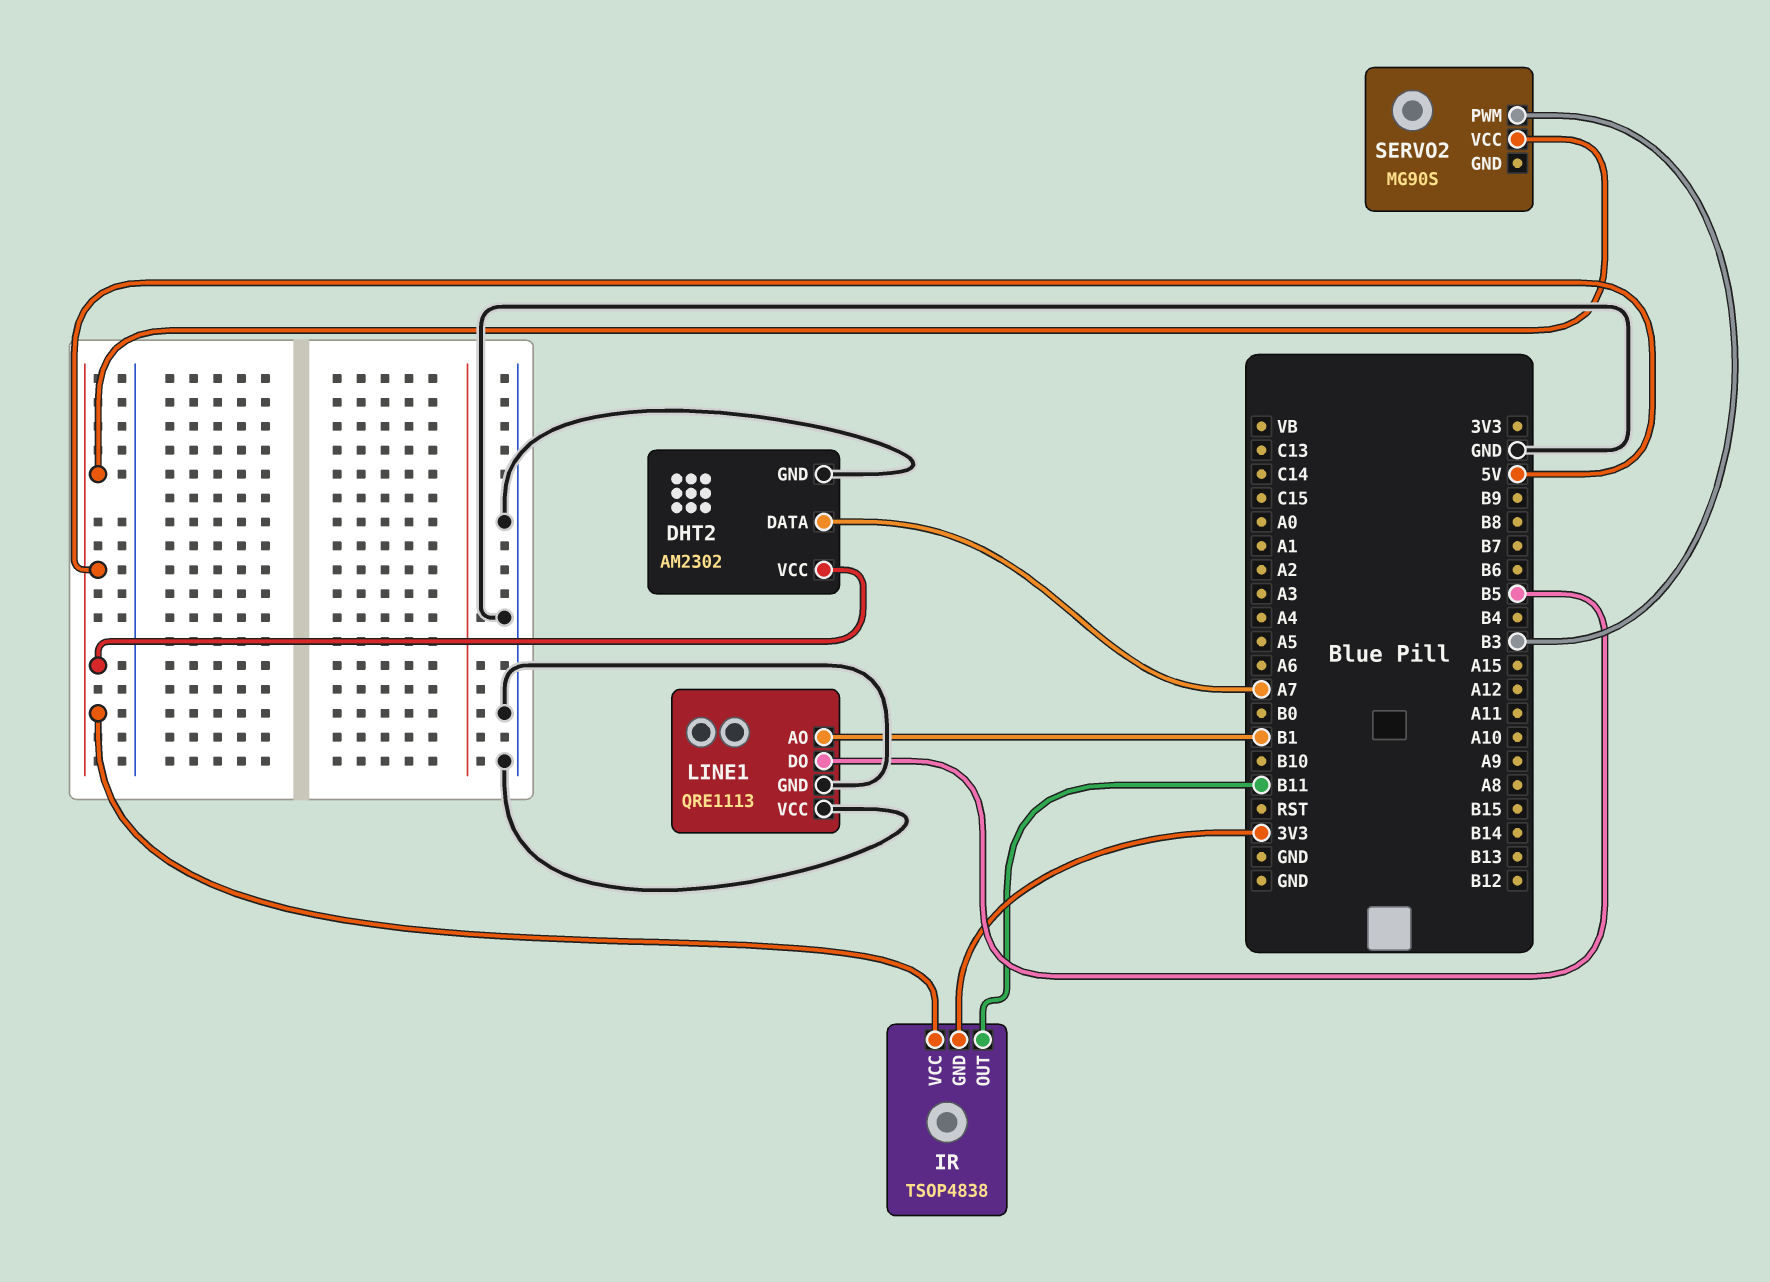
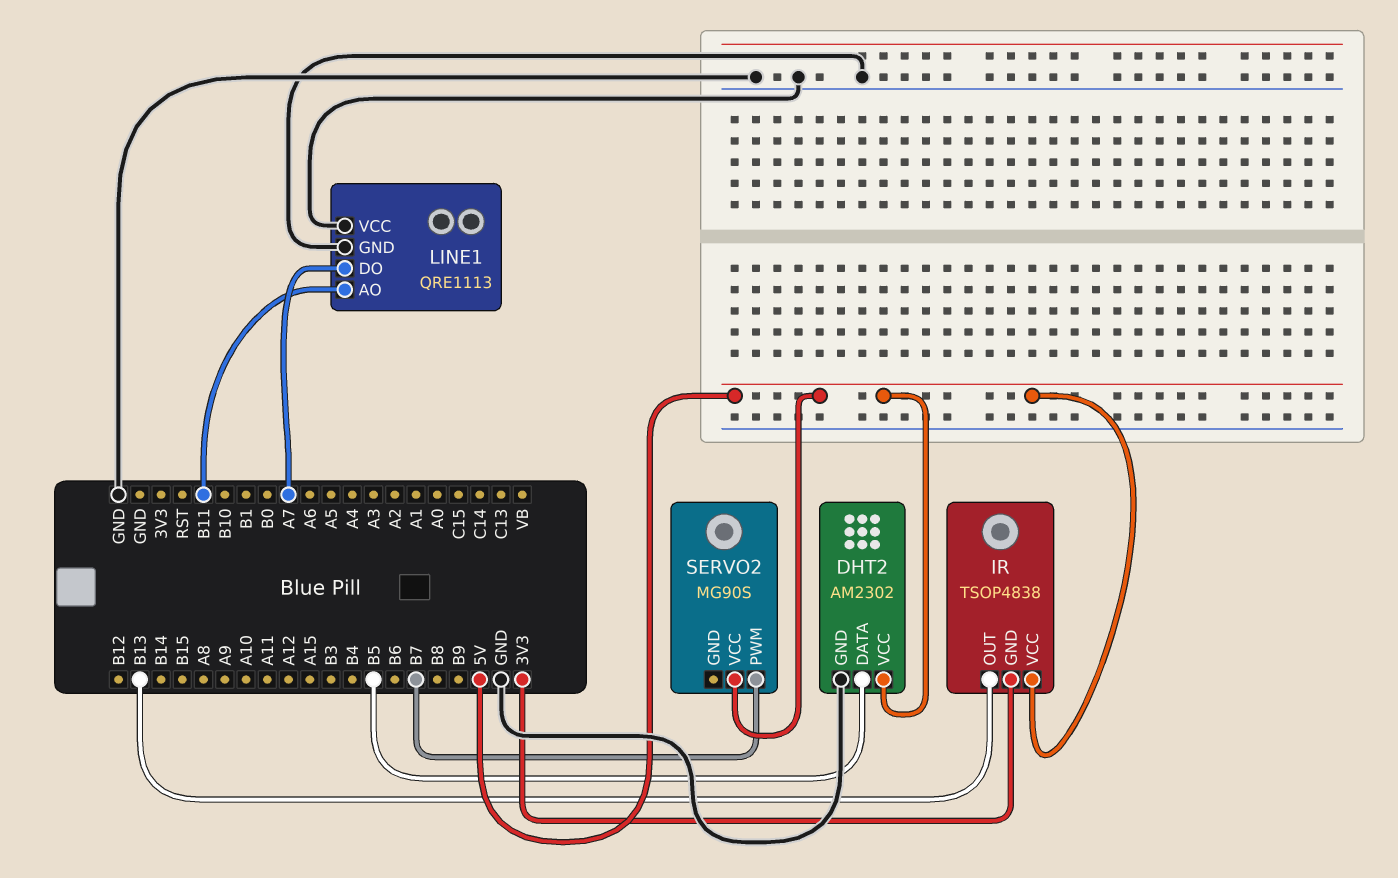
DHT2 pin DATA: A7 -> B5
IR pin OUT: B11 -> B13
LINE1 pin AO: B1 -> B11
LINE1 pin DO: B5 -> A7
SERVO2 pin PWM: B3 -> B7

